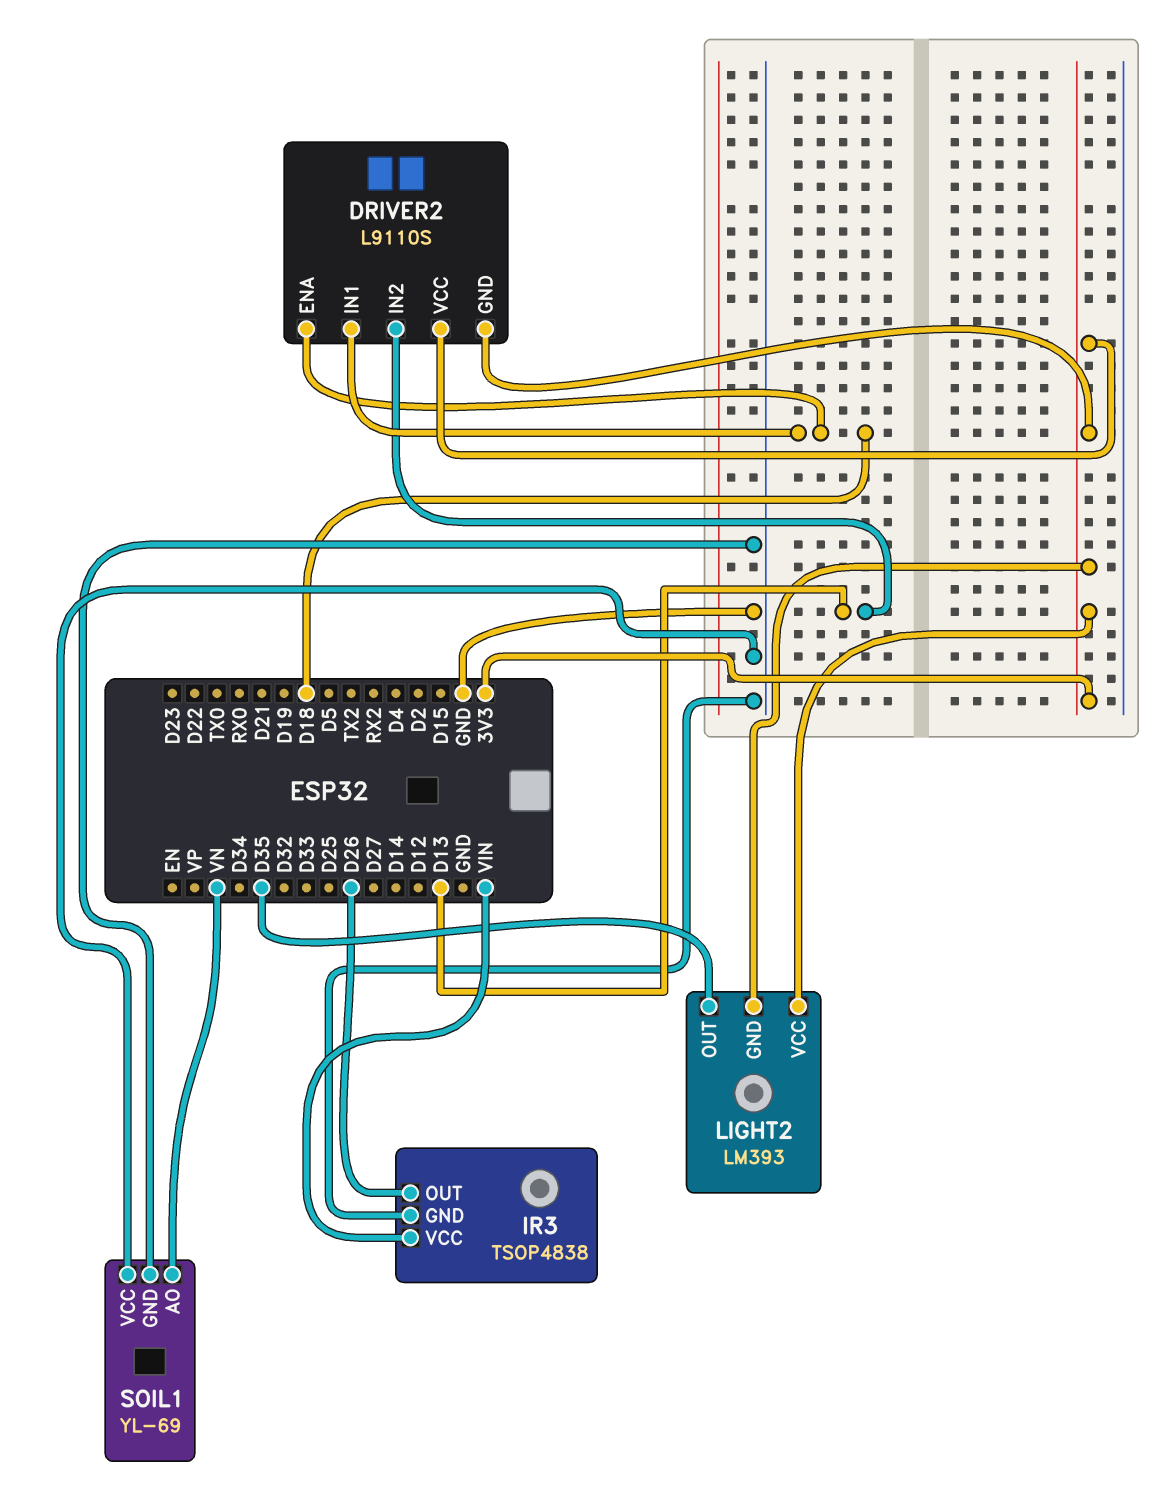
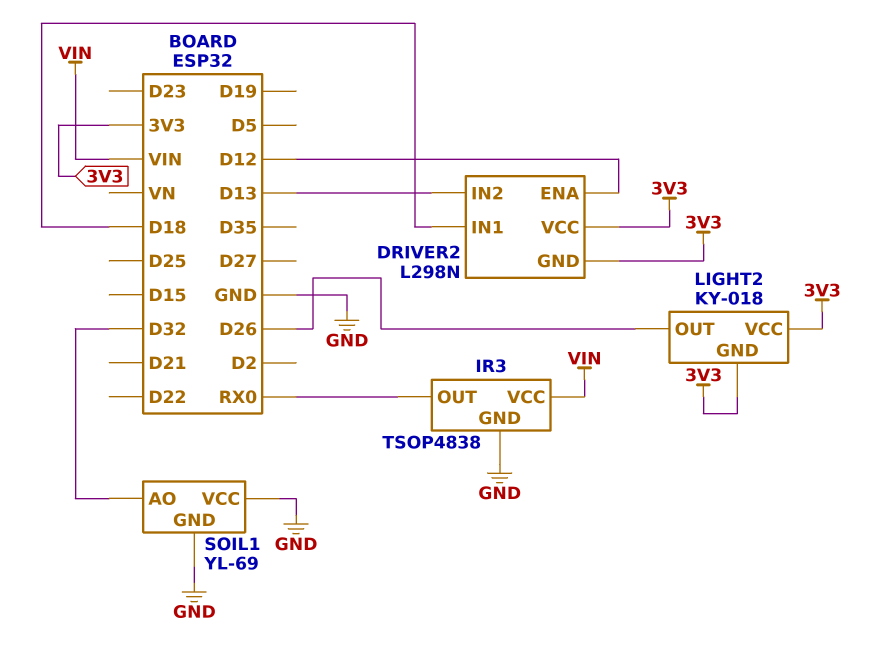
DRIVER2: L9110S -> L298N
DRIVER2 pin ENA: D18 -> D12
IR3 pin OUT: D26 -> RX0
LIGHT2: LM393 -> KY-018
LIGHT2 pin OUT: D35 -> D26
SOIL1 pin AO: VN -> D32

